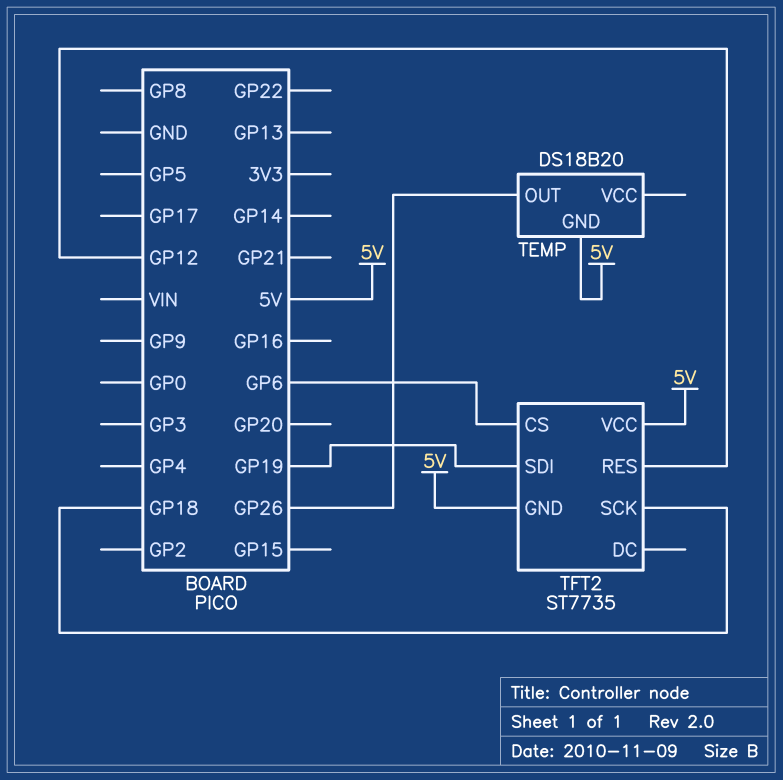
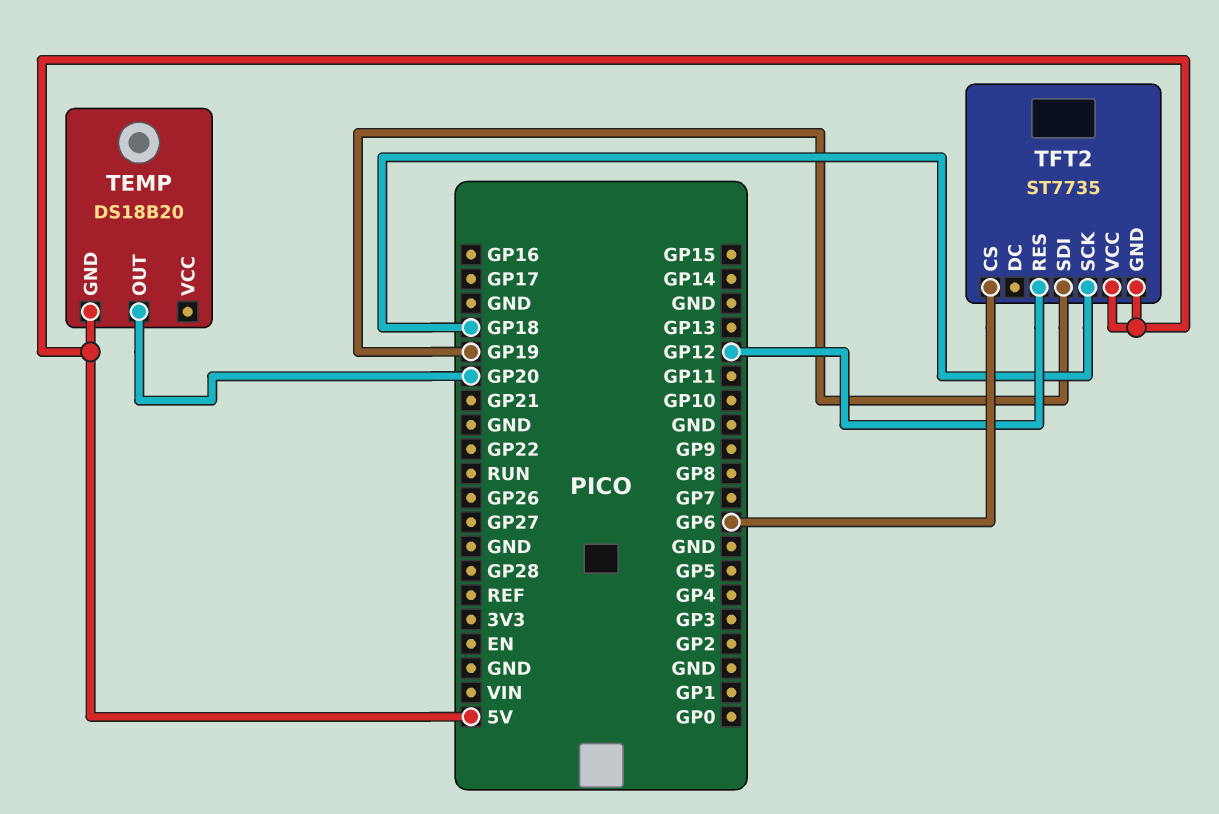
TEMP pin OUT: GP26 -> GP20

